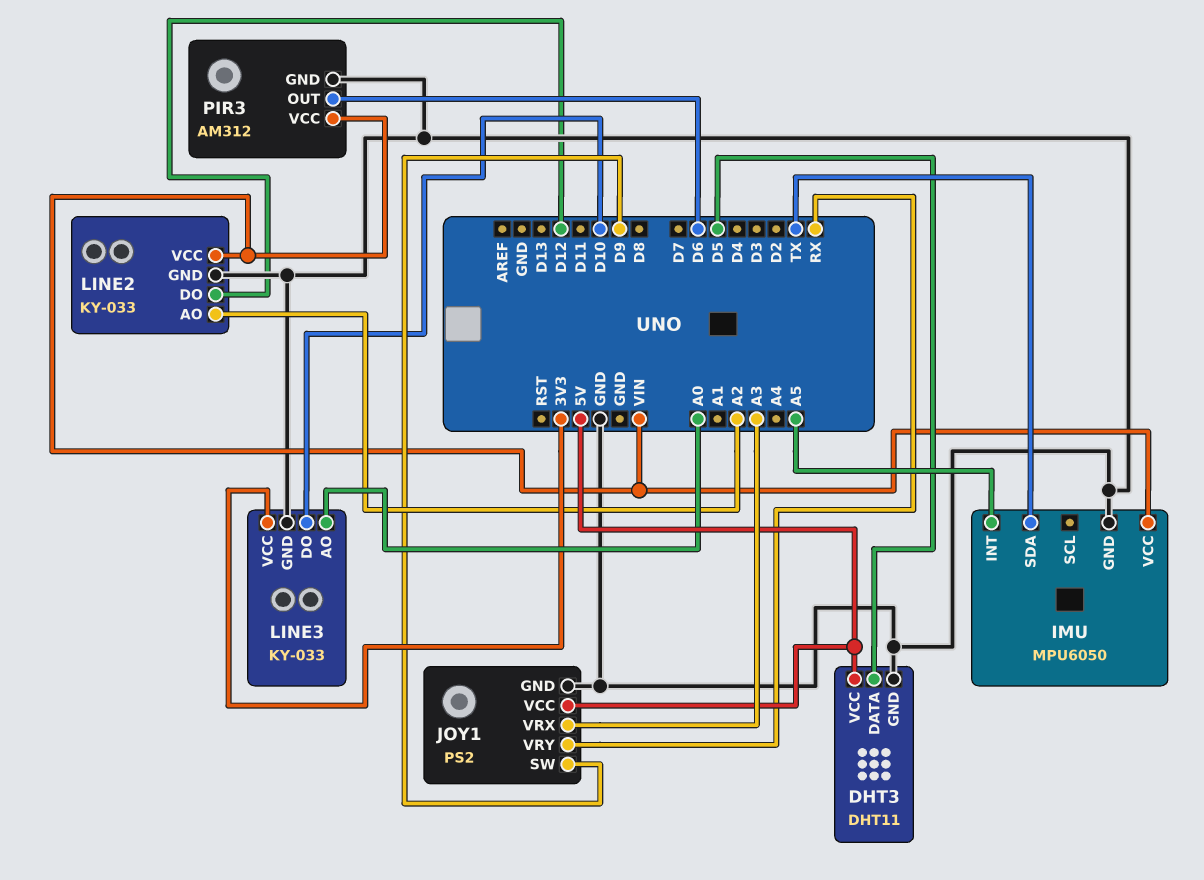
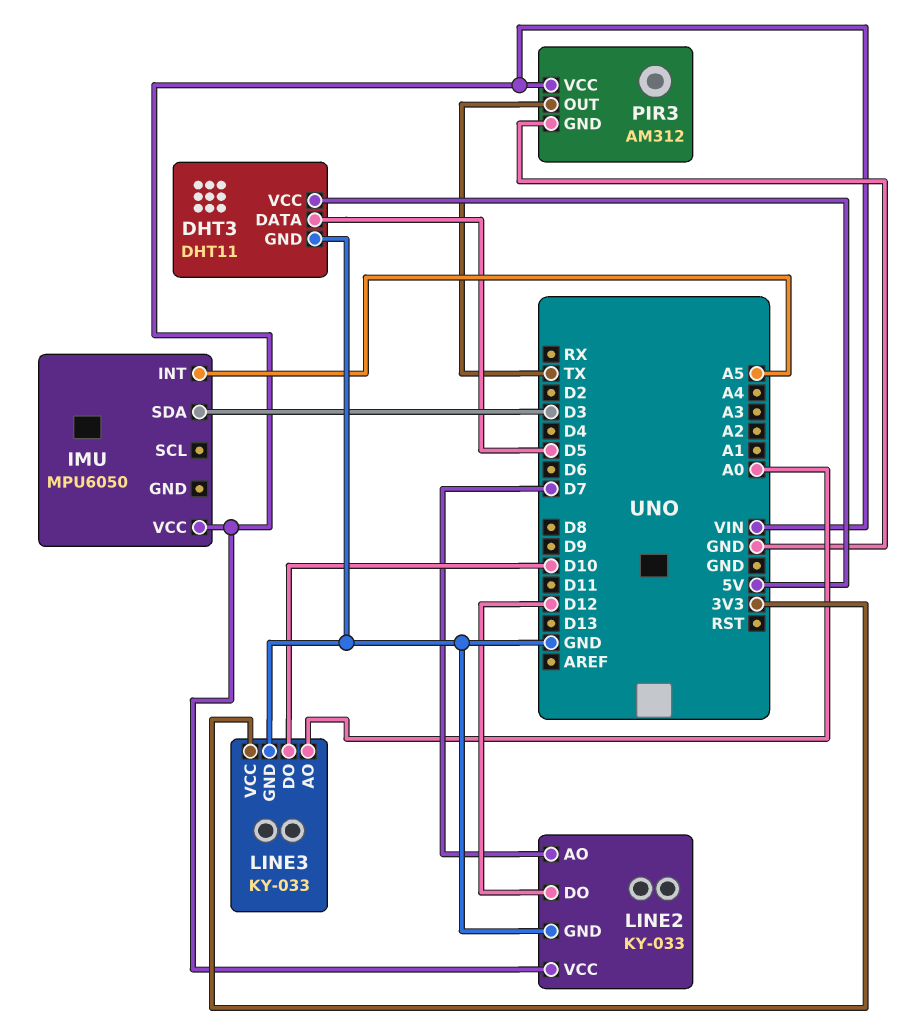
IMU pin GND: GND -> none
IMU pin SDA: TX -> D3
JOY1: PS2 -> none
JOY1 pin GND: GND -> none
JOY1 pin SW: D9 -> none
JOY1 pin VCC: 5V -> none
JOY1 pin VRX: A3 -> none
JOY1 pin VRY: RX -> none
LINE2 pin AO: A2 -> D7
PIR3 pin OUT: D6 -> TX

